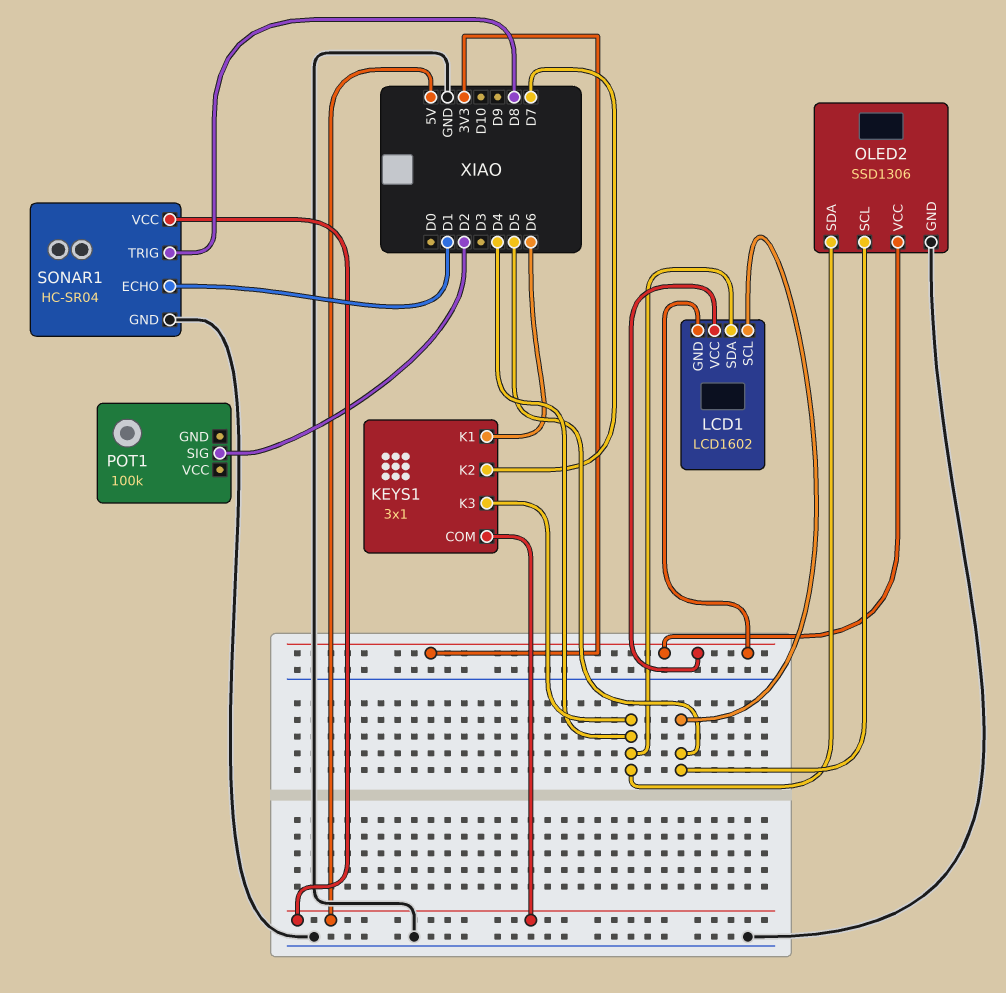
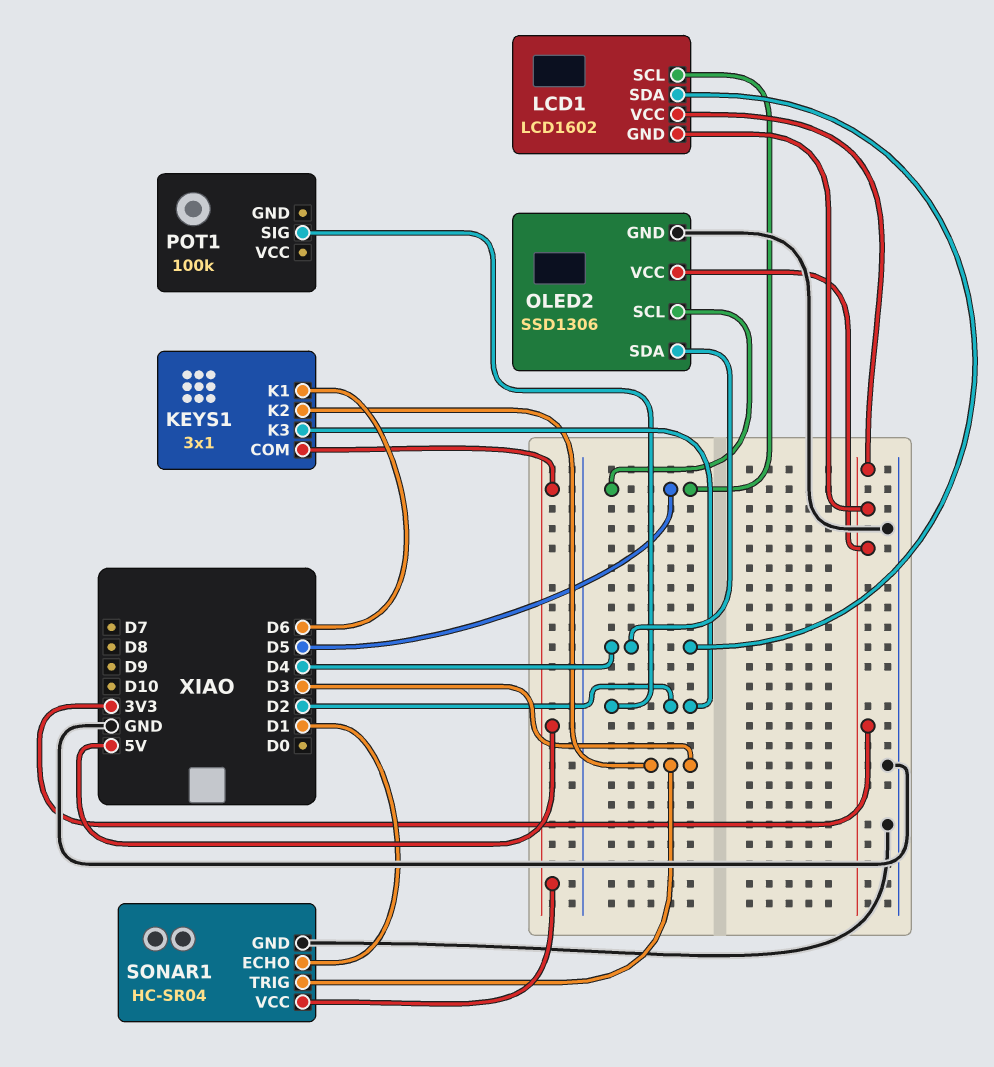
KEYS1 pin K2: D7 -> D3
KEYS1 pin K3: D4 -> D2
SONAR1 pin TRIG: D8 -> D3

